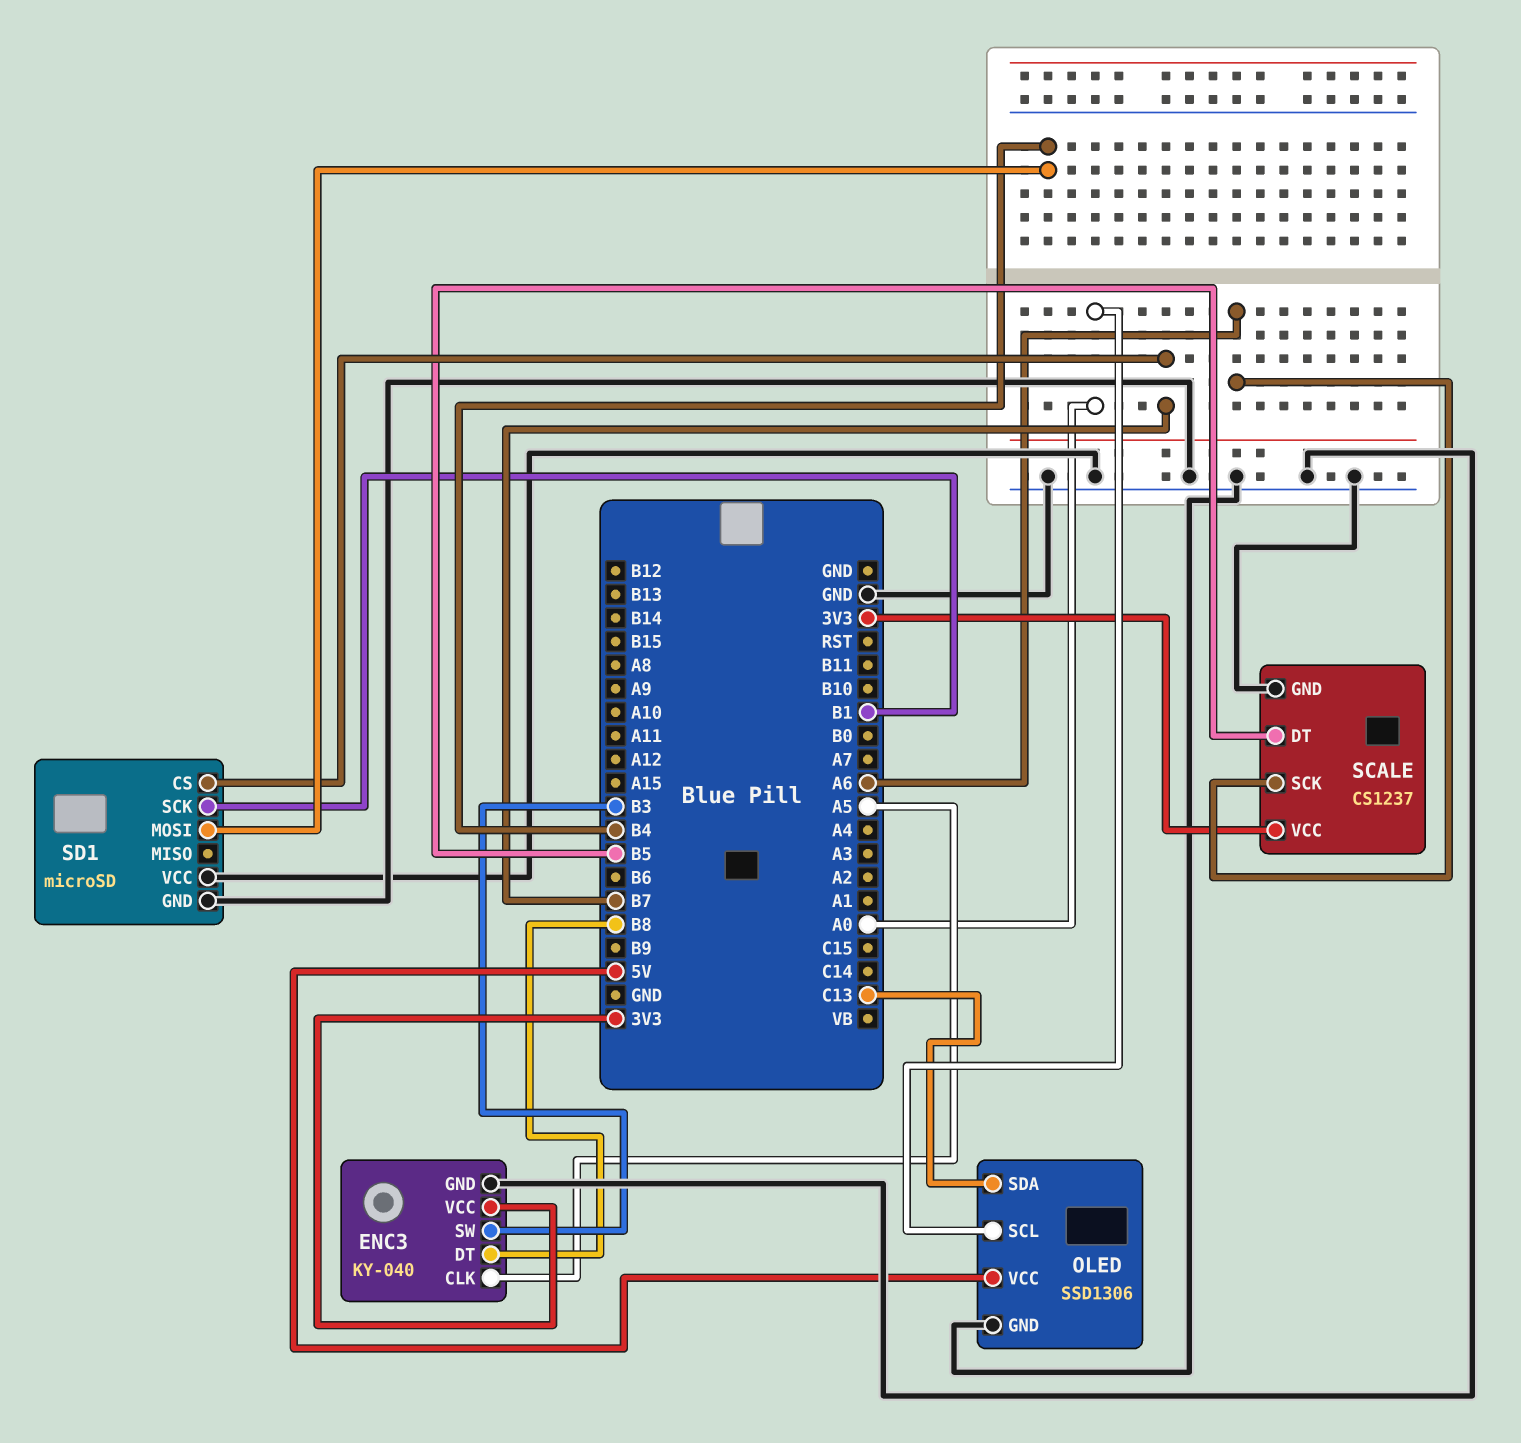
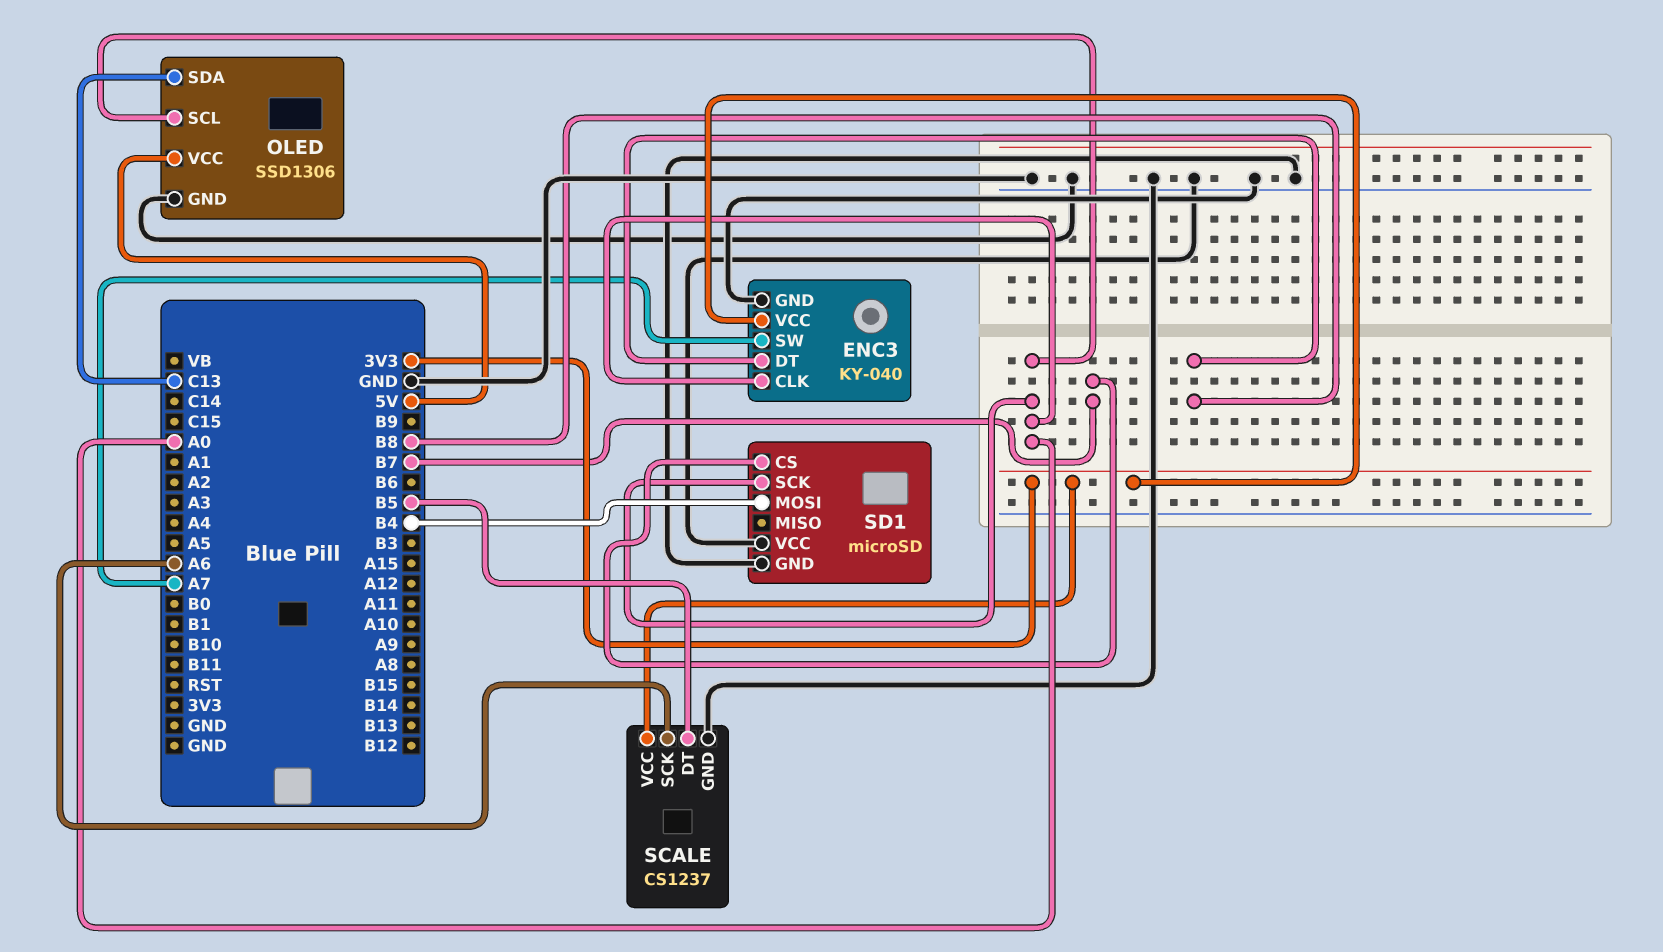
ENC3 pin CLK: A5 -> A0
ENC3 pin SW: B3 -> A7
SD1 pin SCK: B1 -> A0

